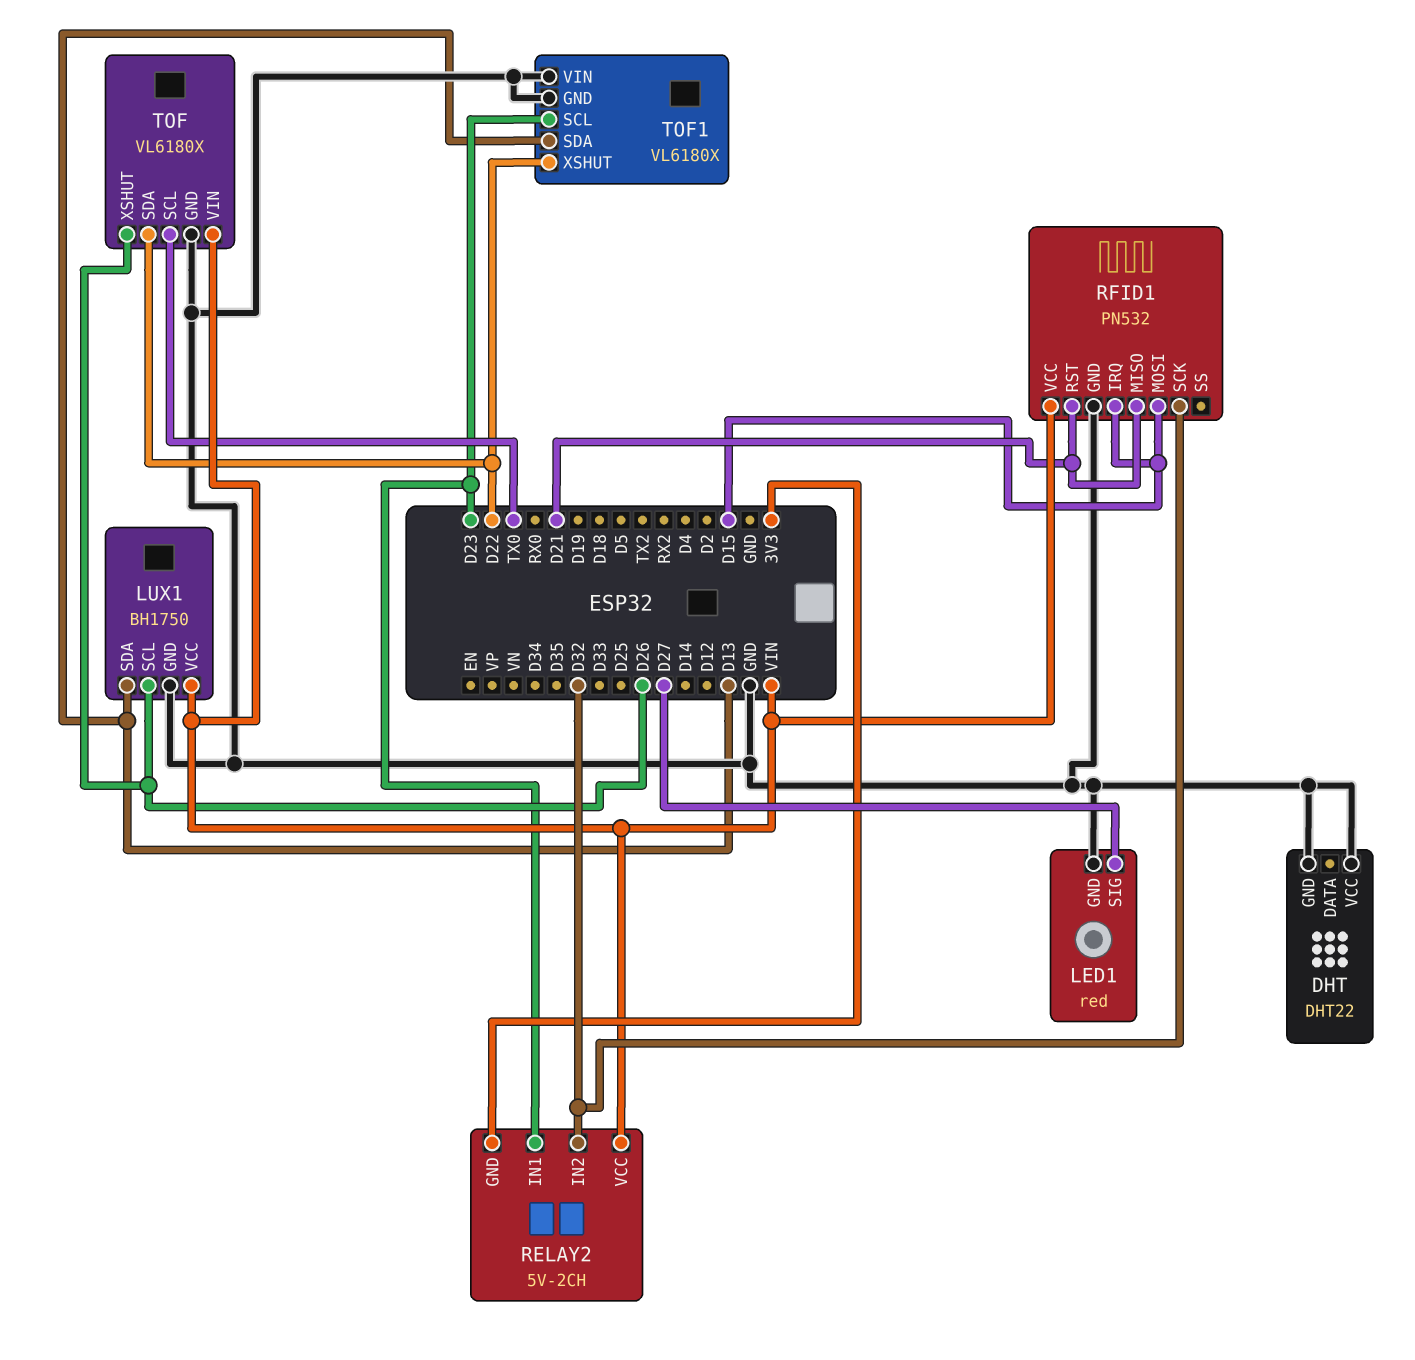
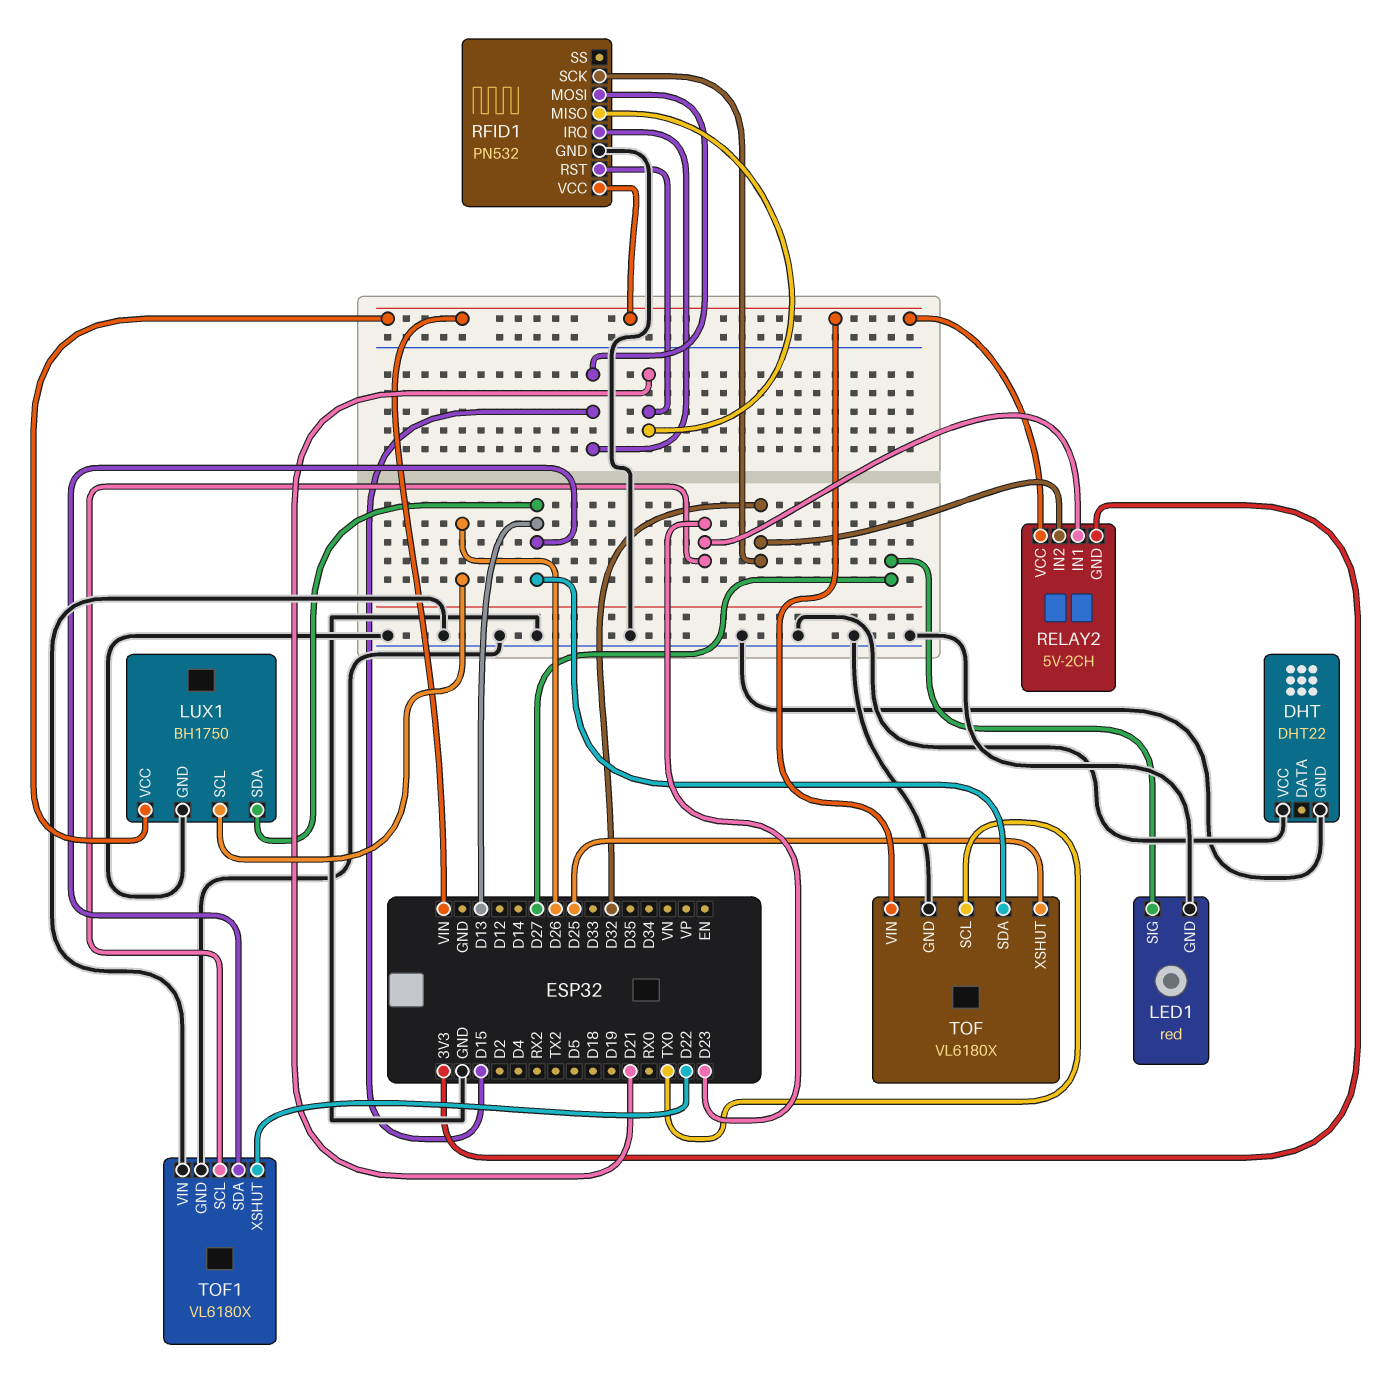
TOF pin SDA: D22 -> D13
TOF pin XSHUT: D26 -> D25

